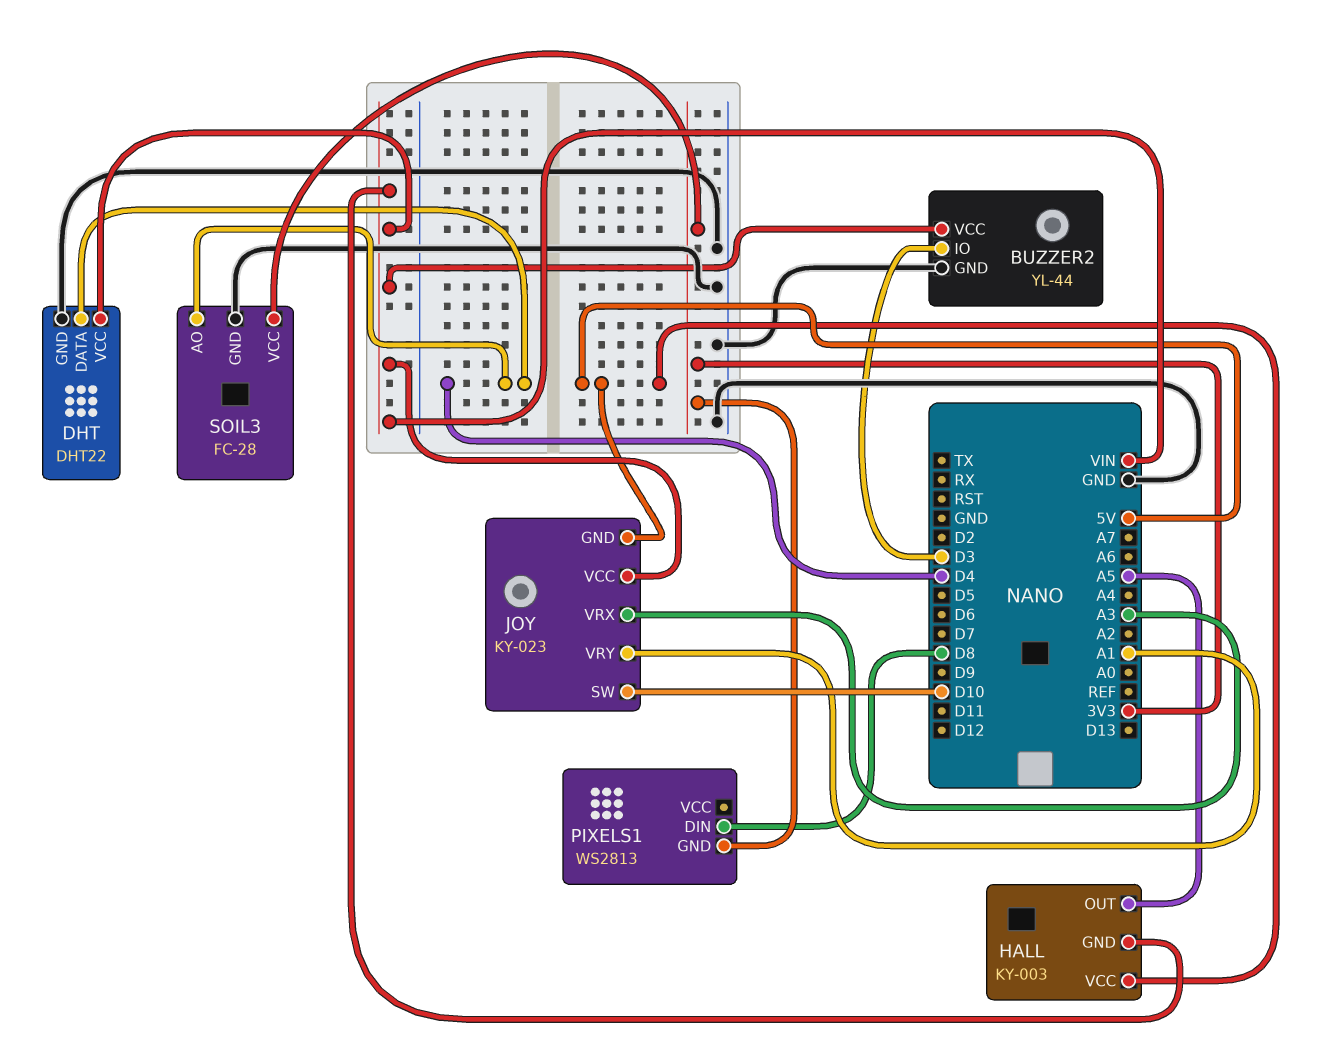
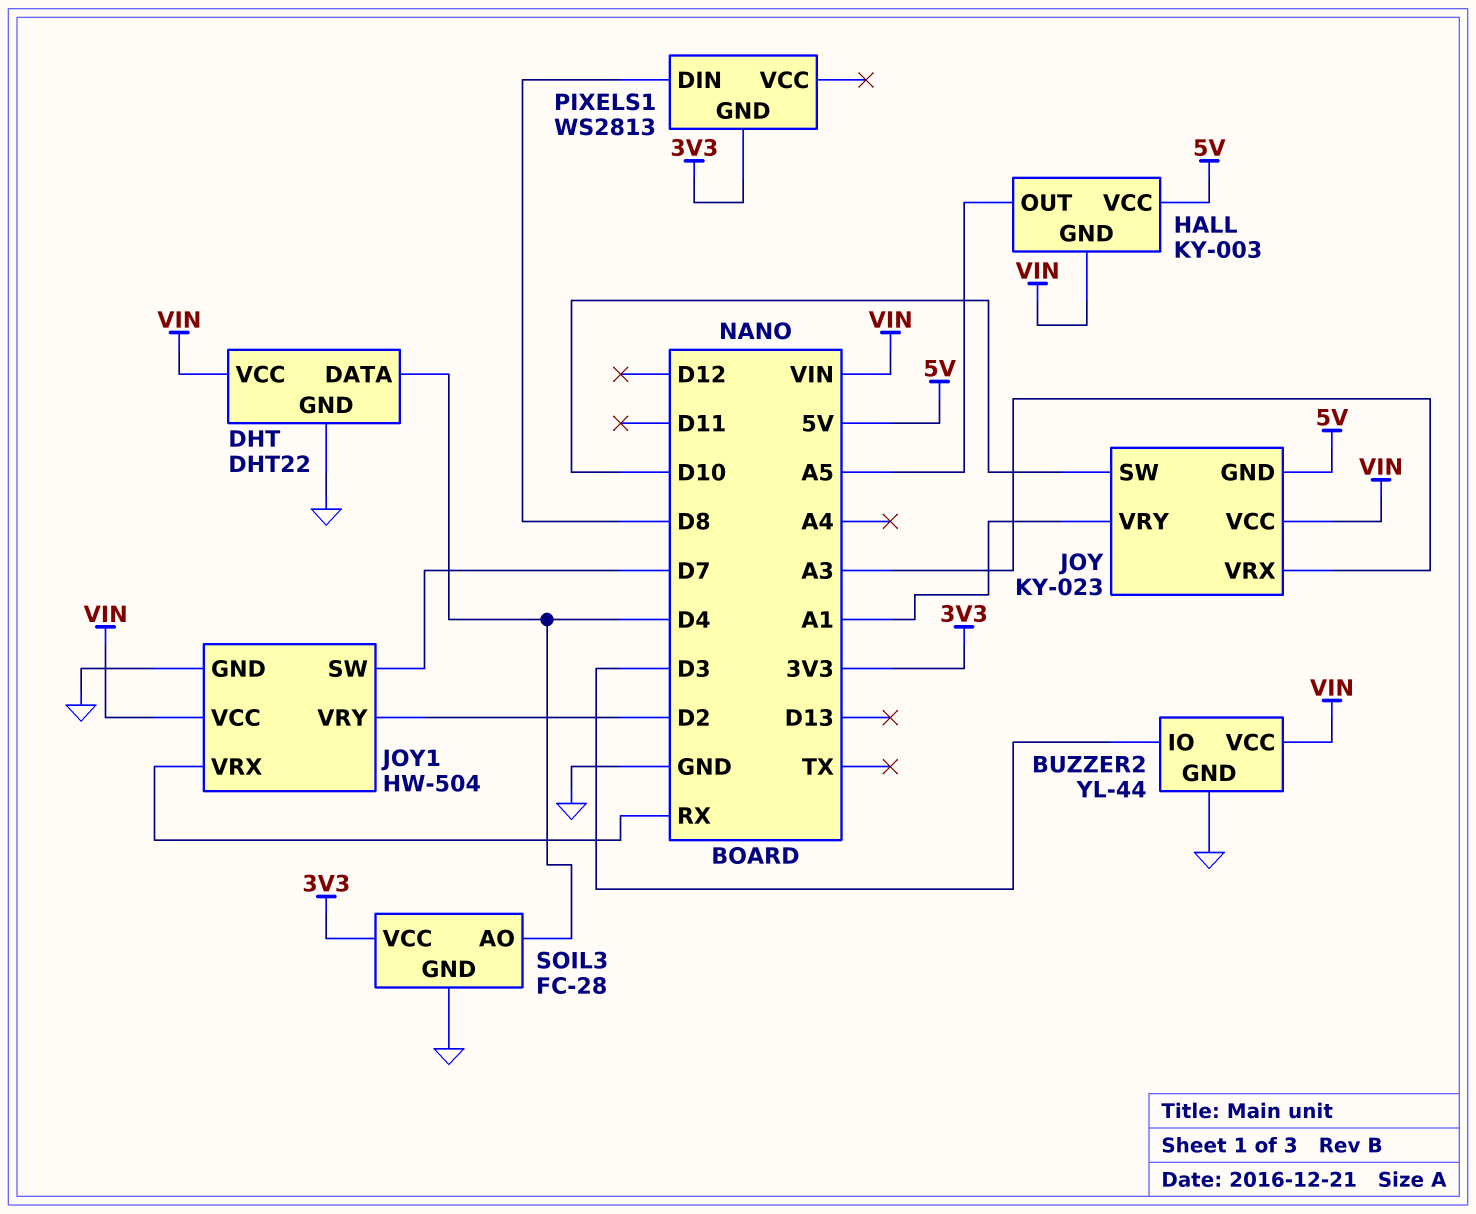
JOY1: none -> HW-504
JOY1 pin GND: none -> GND
JOY1 pin SW: none -> D7
JOY1 pin VCC: none -> VIN
JOY1 pin VRX: none -> RX
JOY1 pin VRY: none -> D2

